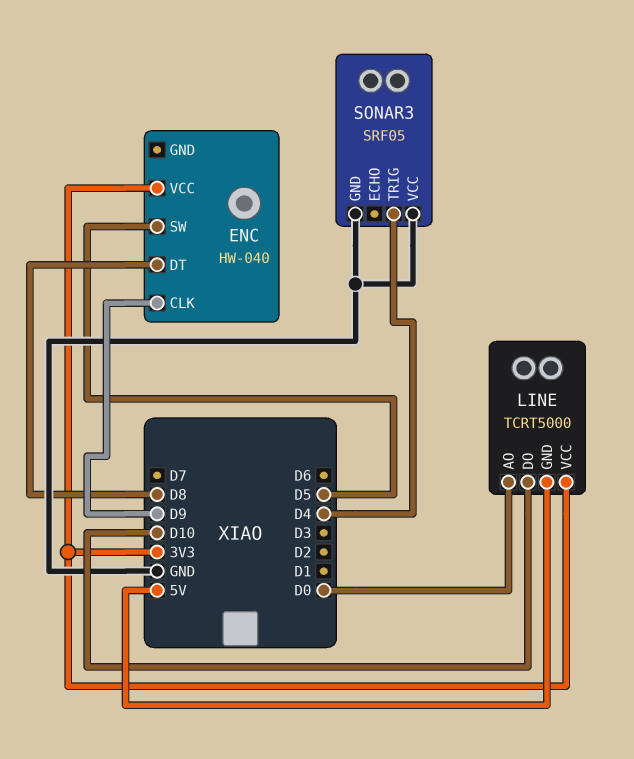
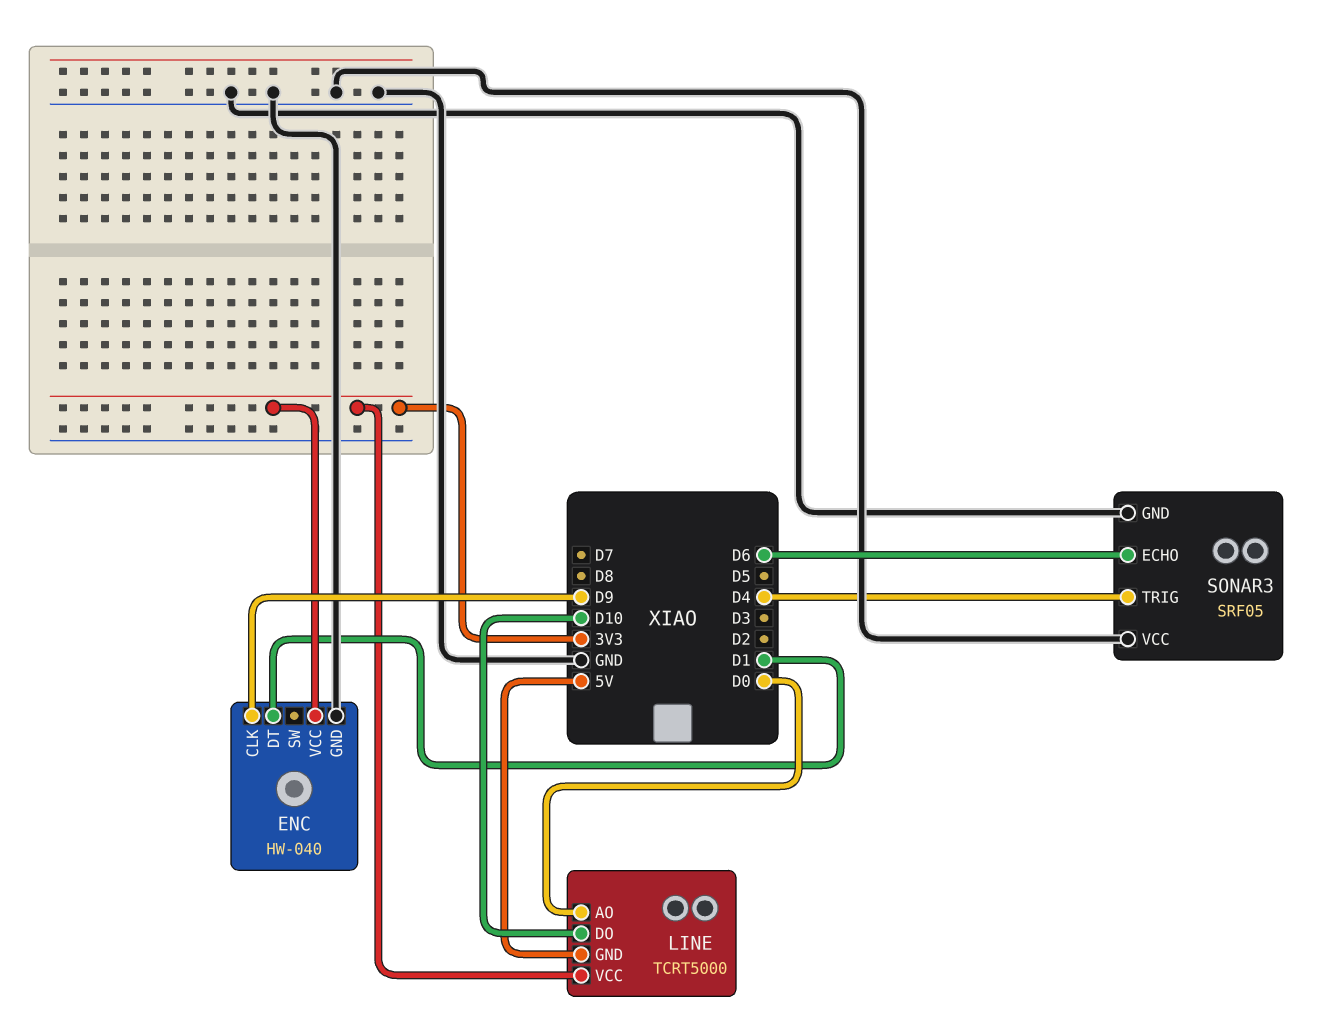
ENC pin DT: D8 -> D1
ENC pin GND: none -> GND
ENC pin SW: D5 -> none
SONAR3 pin ECHO: none -> D6

